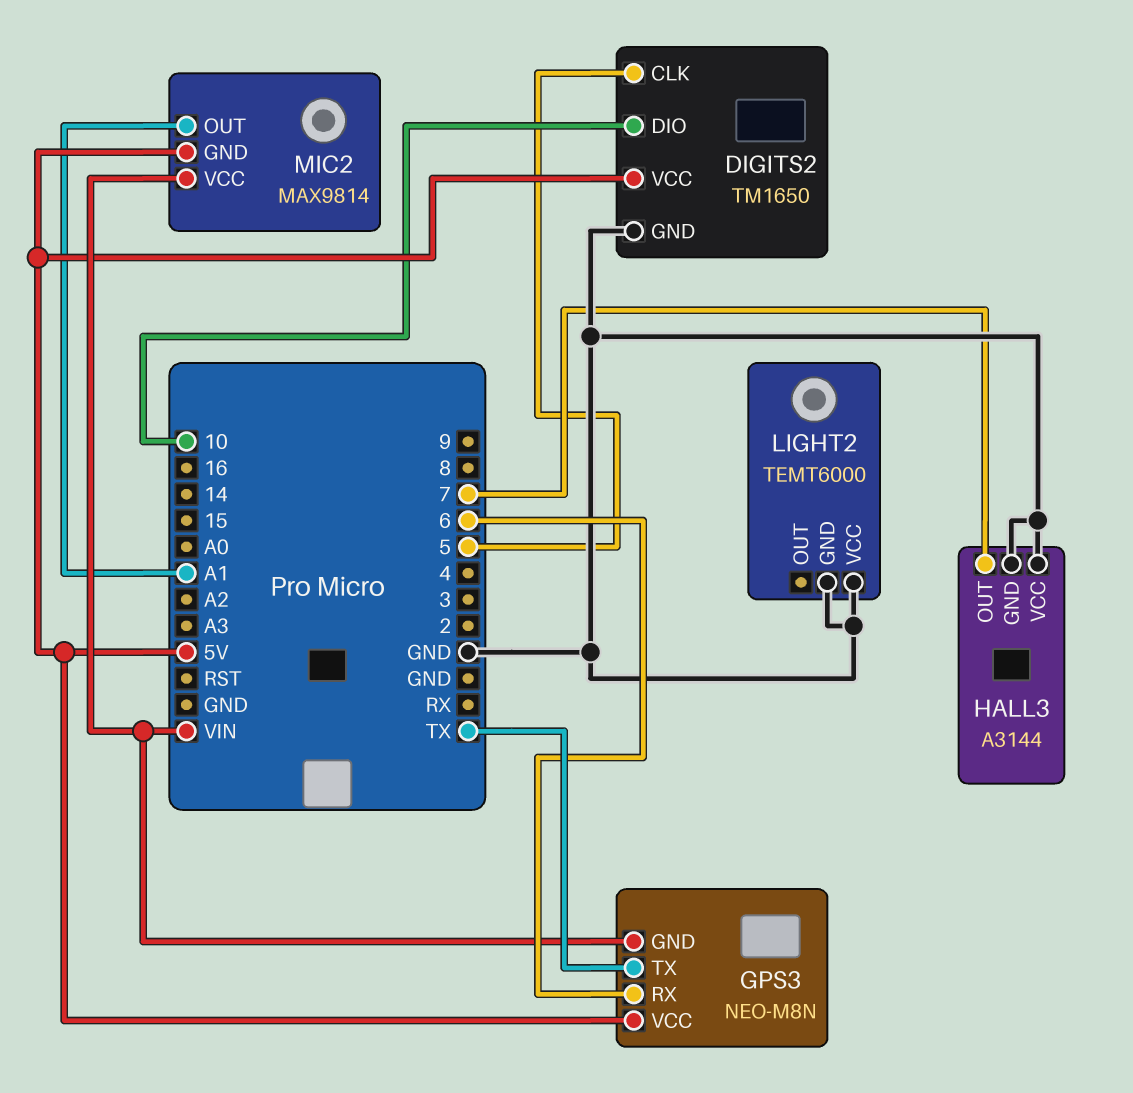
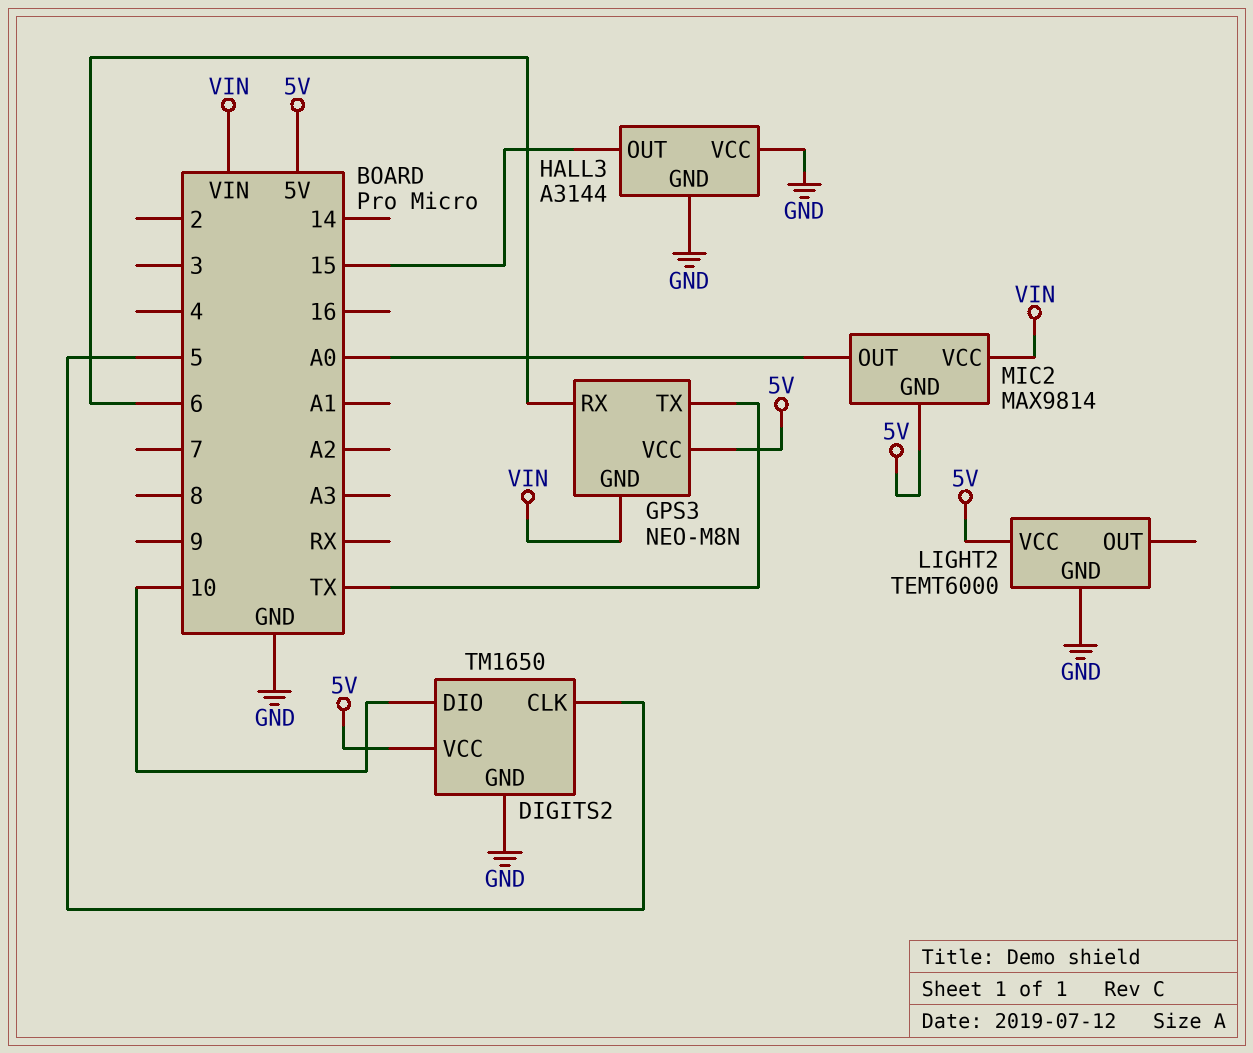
HALL3 pin OUT: 7 -> 15
LIGHT2 pin VCC: GND -> 5V
MIC2 pin OUT: A1 -> A0

